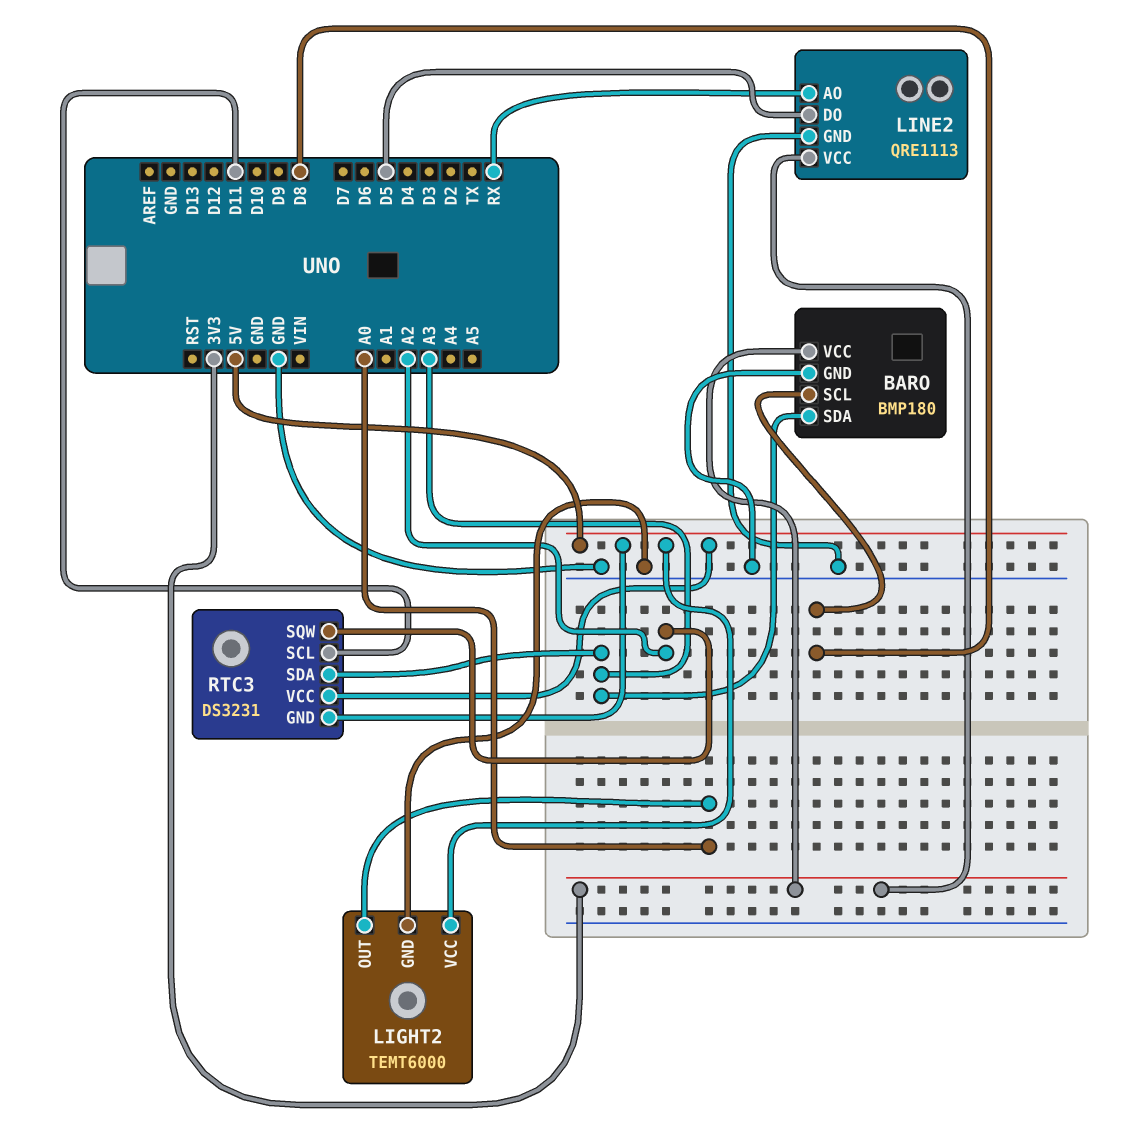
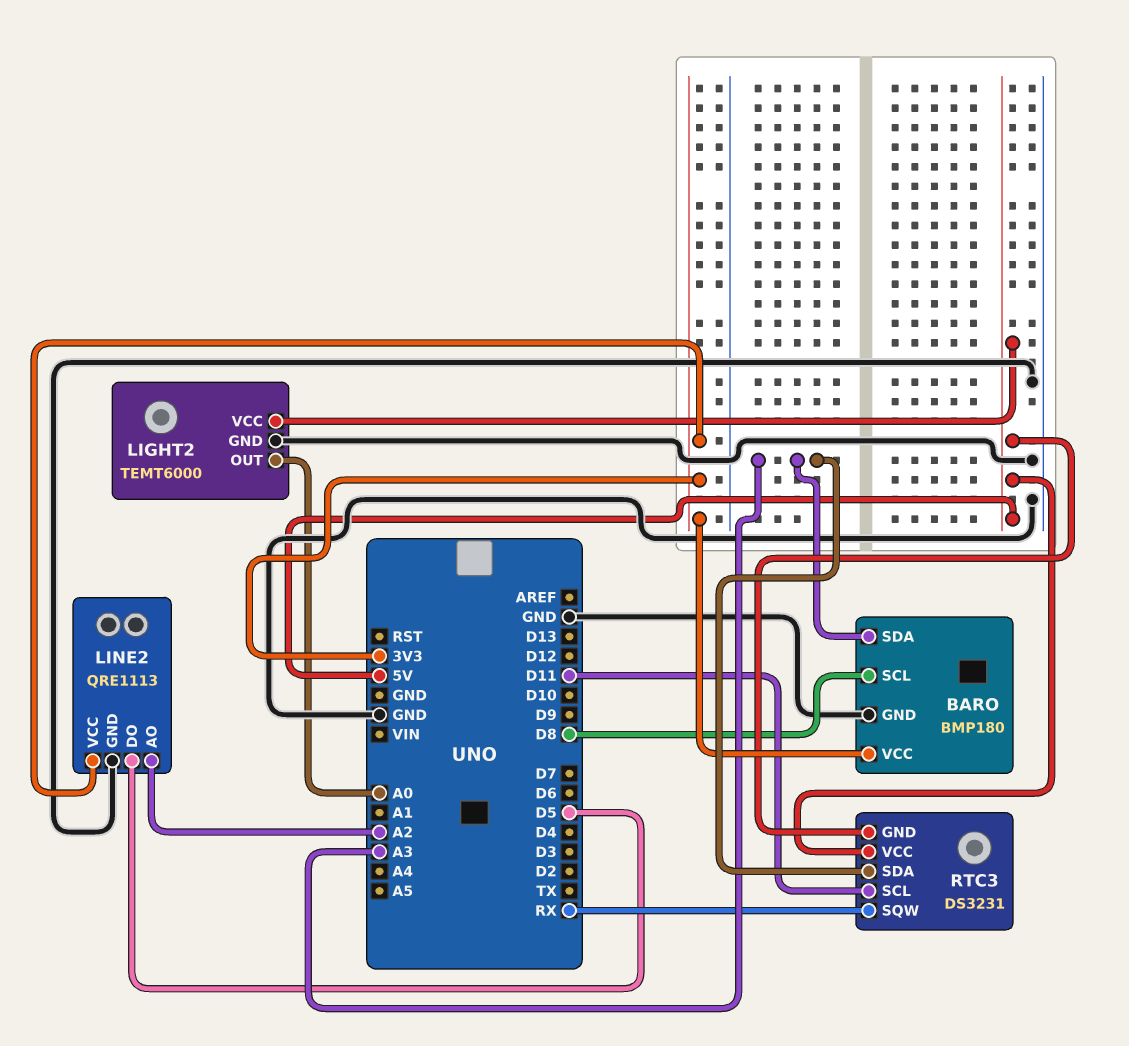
LINE2 pin AO: RX -> A2
RTC3 pin SQW: A2 -> RX

